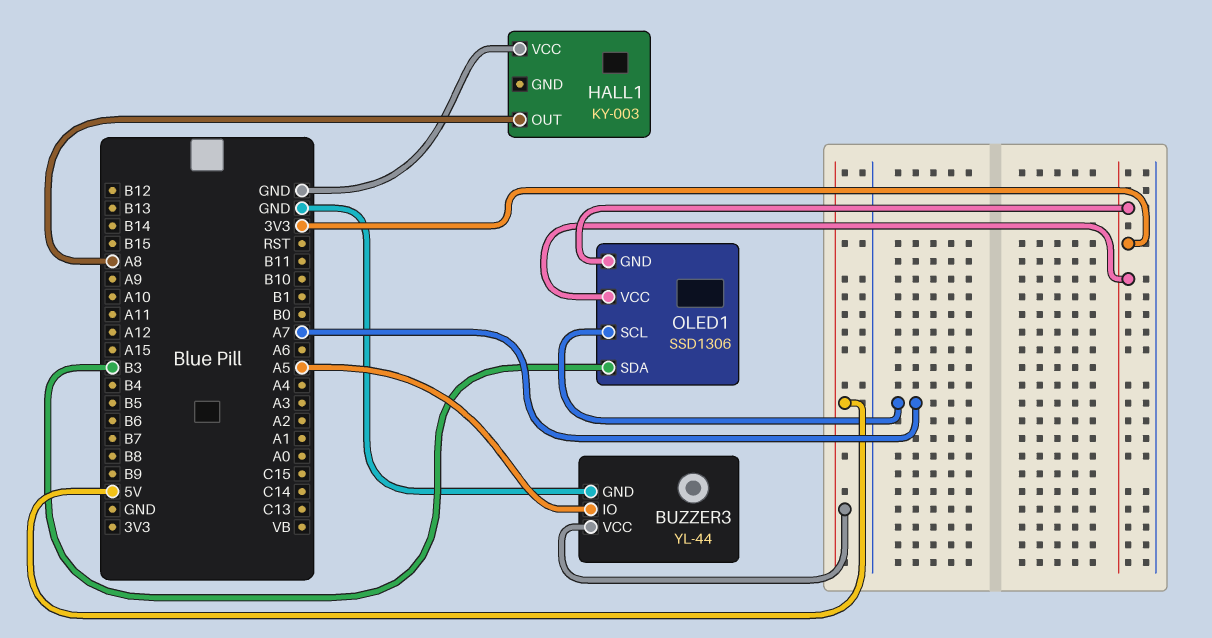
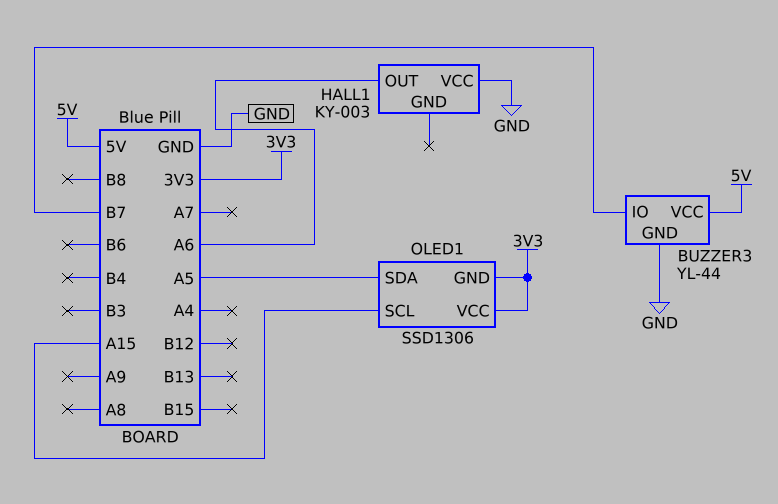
BUZZER3 pin IO: A5 -> B7
HALL1 pin OUT: A8 -> A6
OLED1 pin SCL: A7 -> A15
OLED1 pin SDA: B3 -> A5

